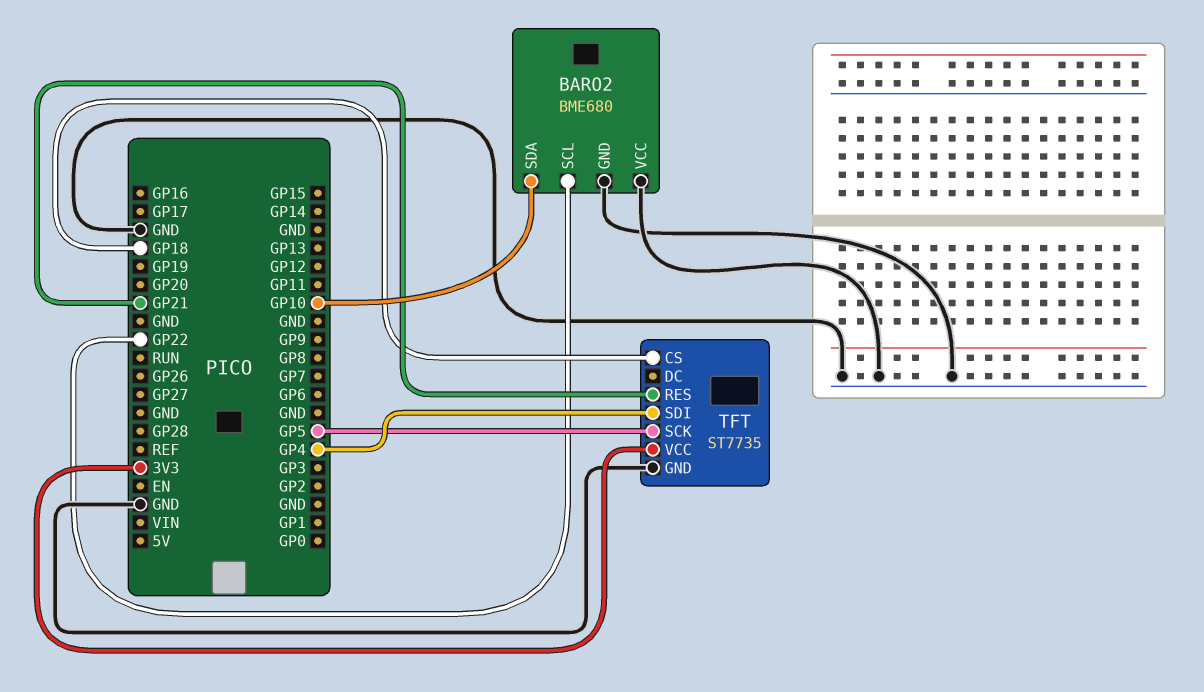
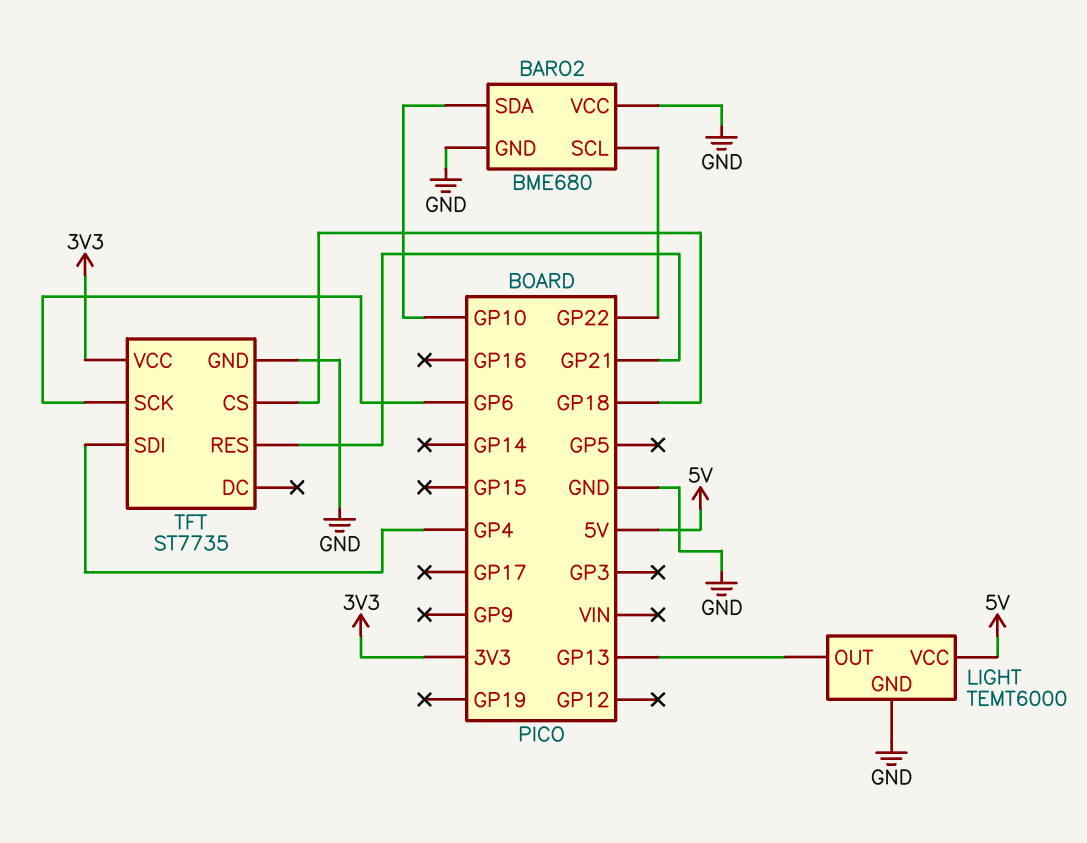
LIGHT: none -> TEMT6000
LIGHT pin GND: none -> GND
LIGHT pin OUT: none -> GP13
LIGHT pin VCC: none -> 5V
TFT pin SCK: GP5 -> GP6

